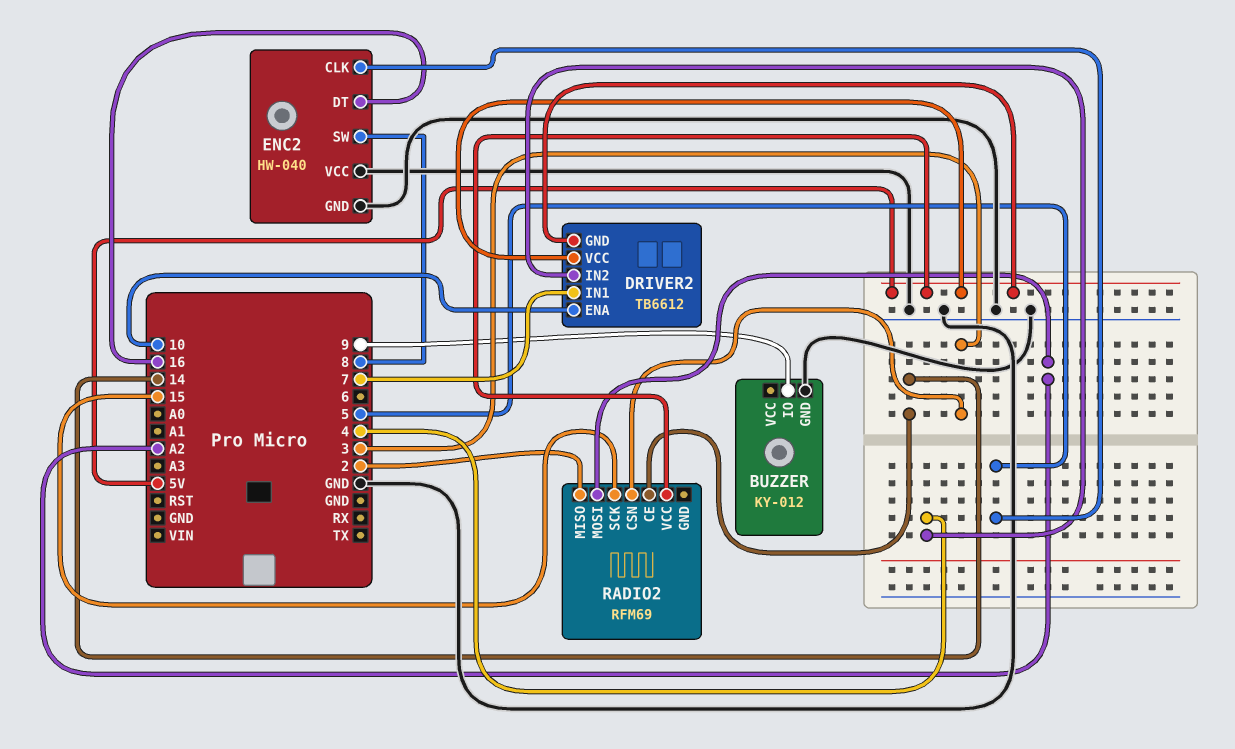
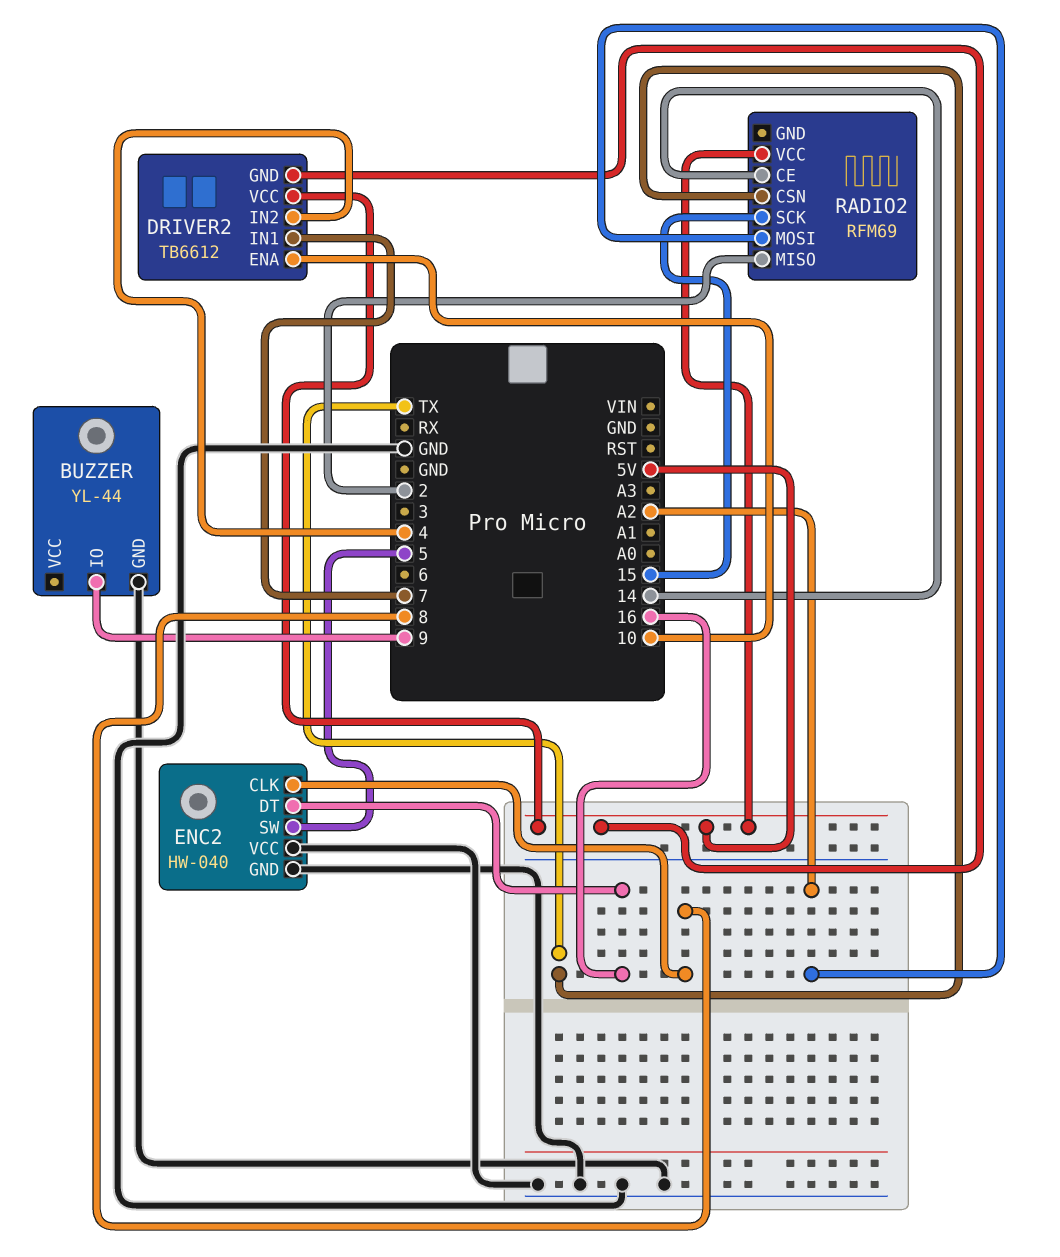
BUZZER: KY-012 -> YL-44
ENC2 pin CLK: 5 -> 8
ENC2 pin SW: 8 -> 5
RADIO2 pin CSN: 3 -> TX

